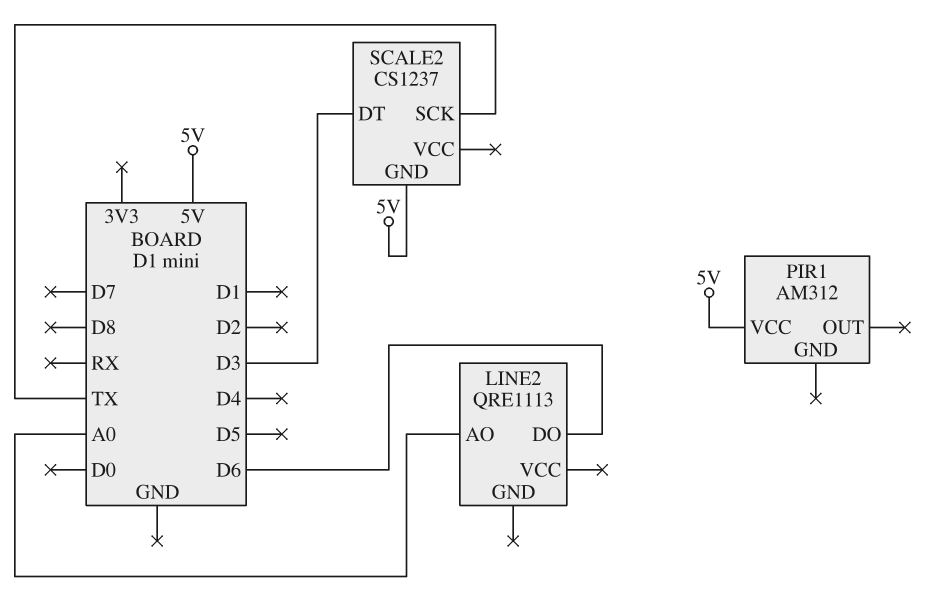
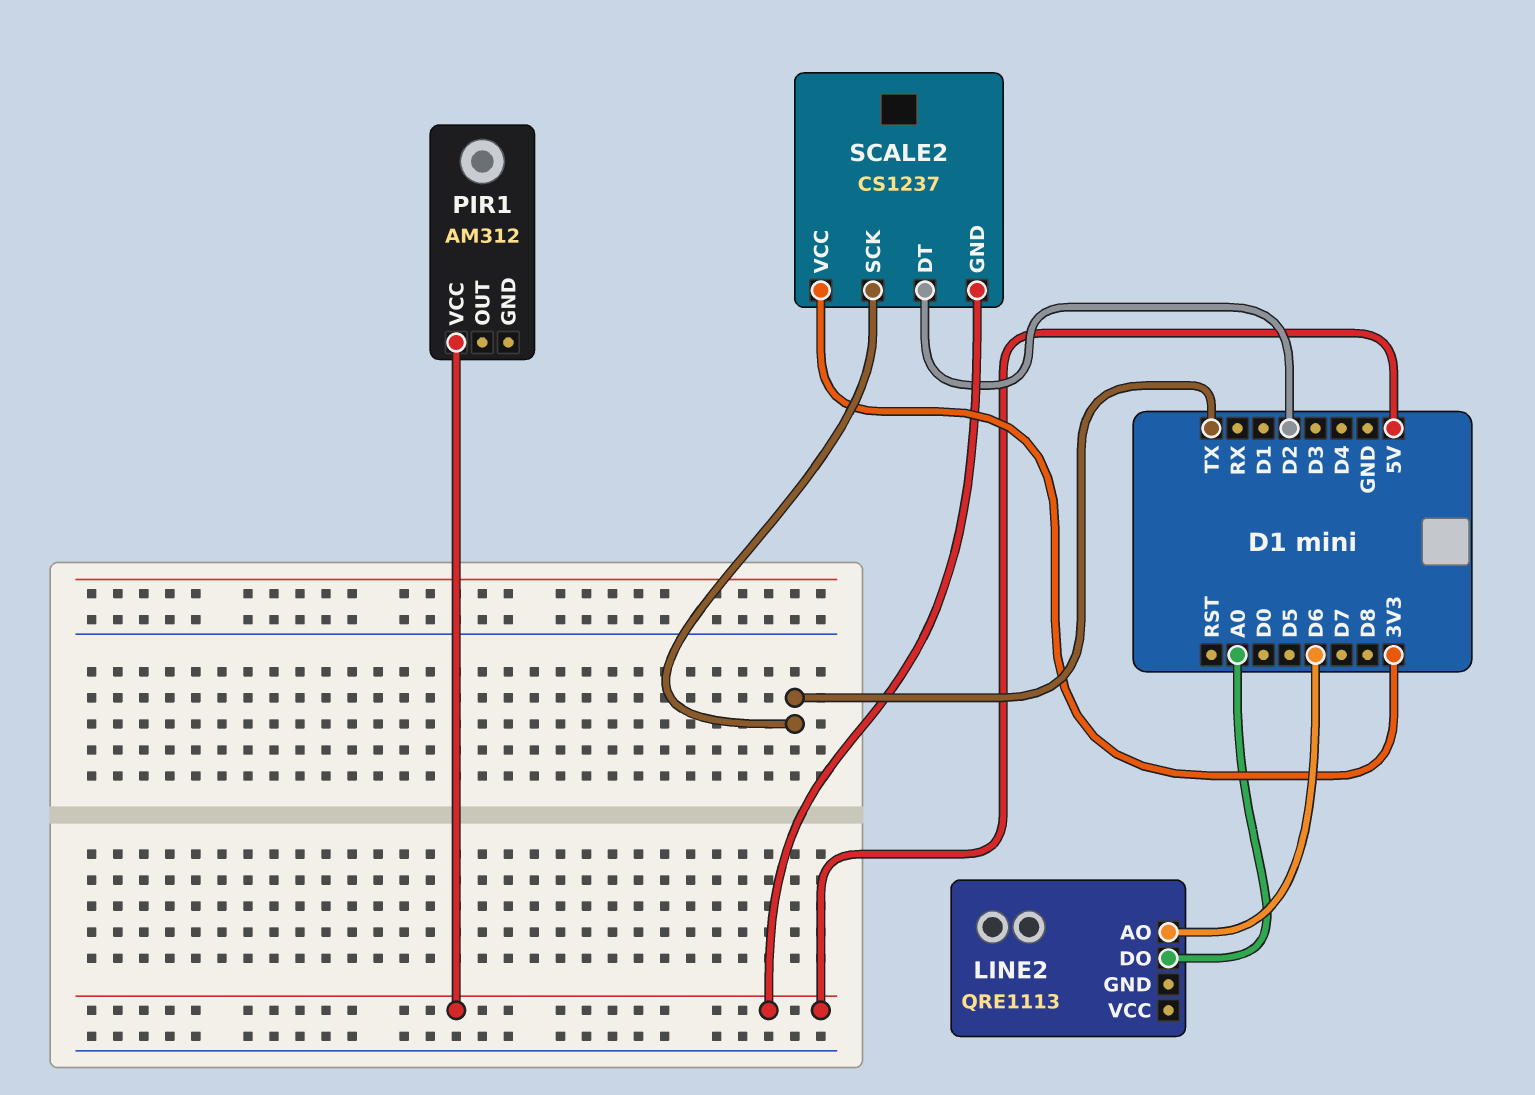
LINE2 pin AO: A0 -> D6
LINE2 pin DO: D6 -> A0
SCALE2 pin DT: D3 -> D2
SCALE2 pin VCC: none -> 3V3

